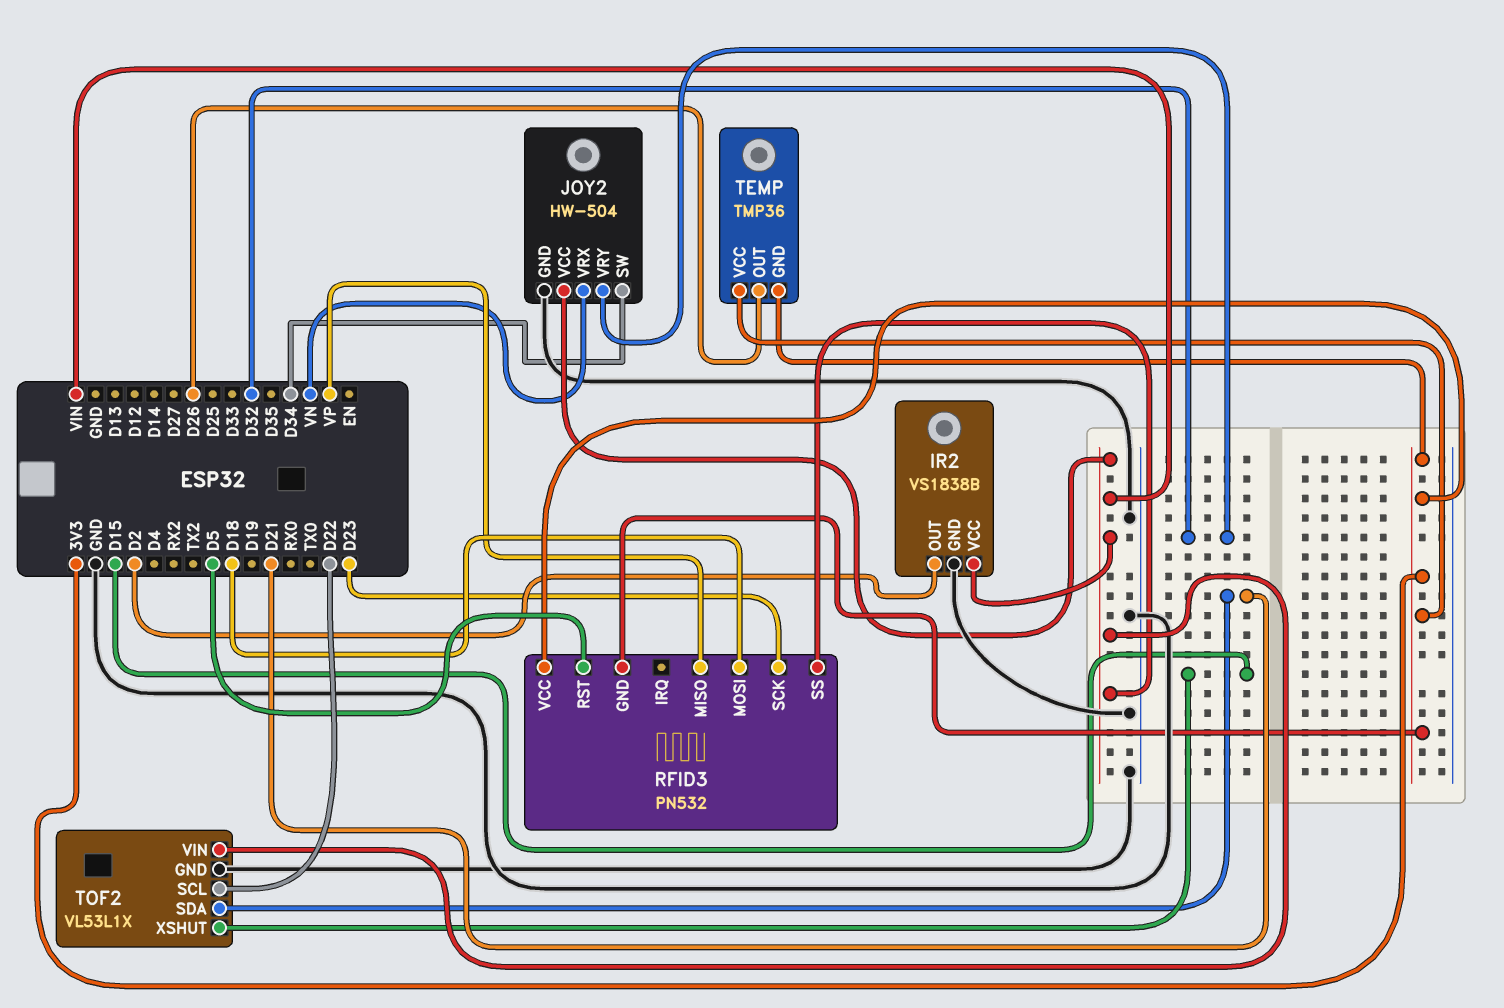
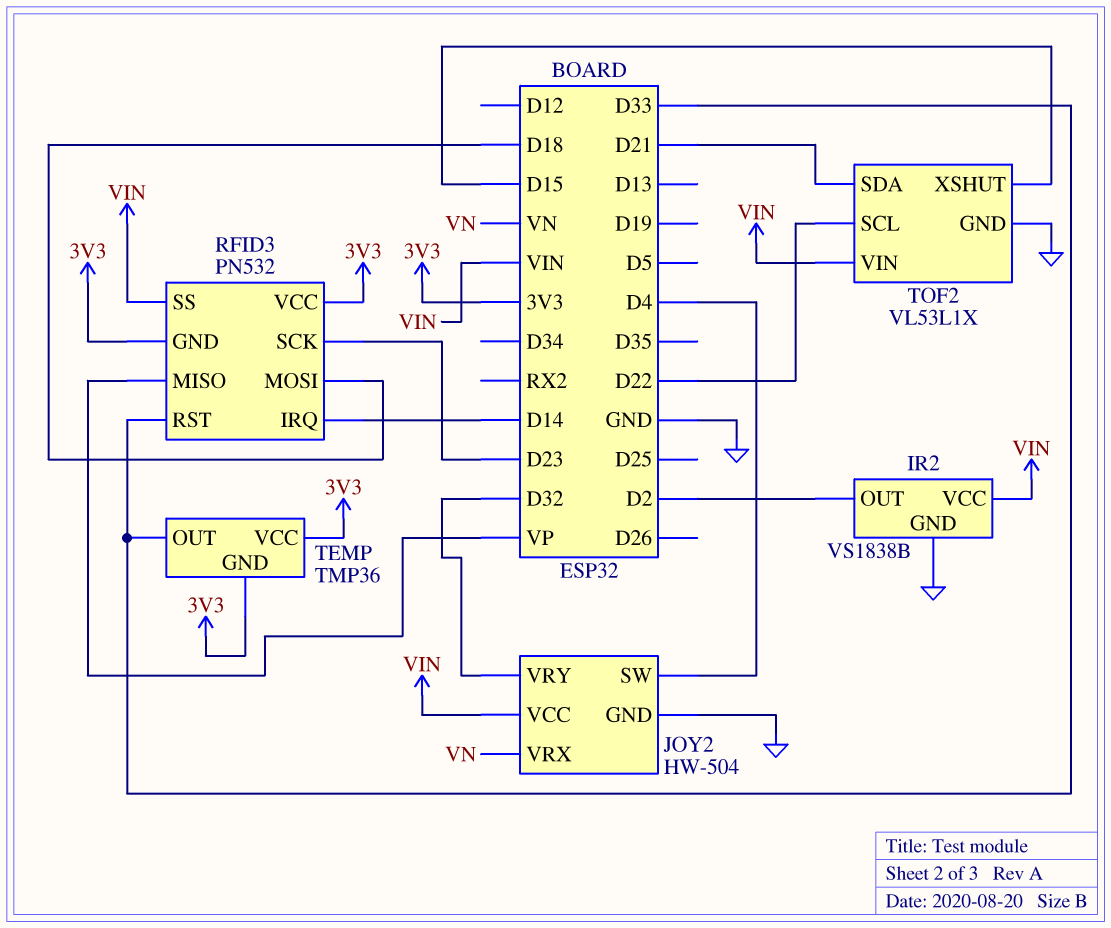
JOY2 pin SW: D34 -> D4
RFID3 pin IRQ: none -> D14
RFID3 pin RST: D5 -> D33
TEMP pin OUT: D26 -> D33

